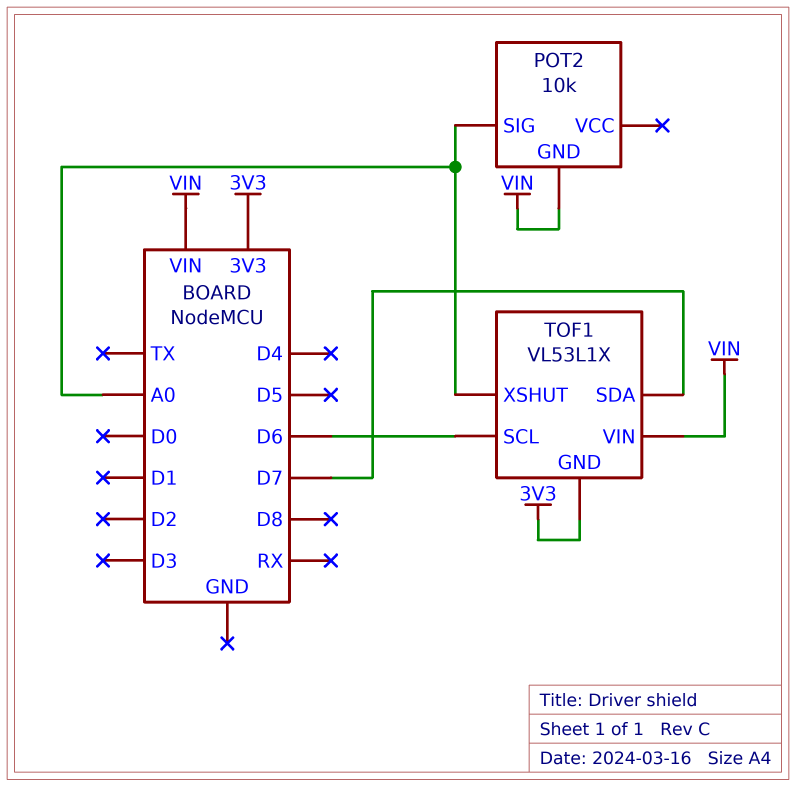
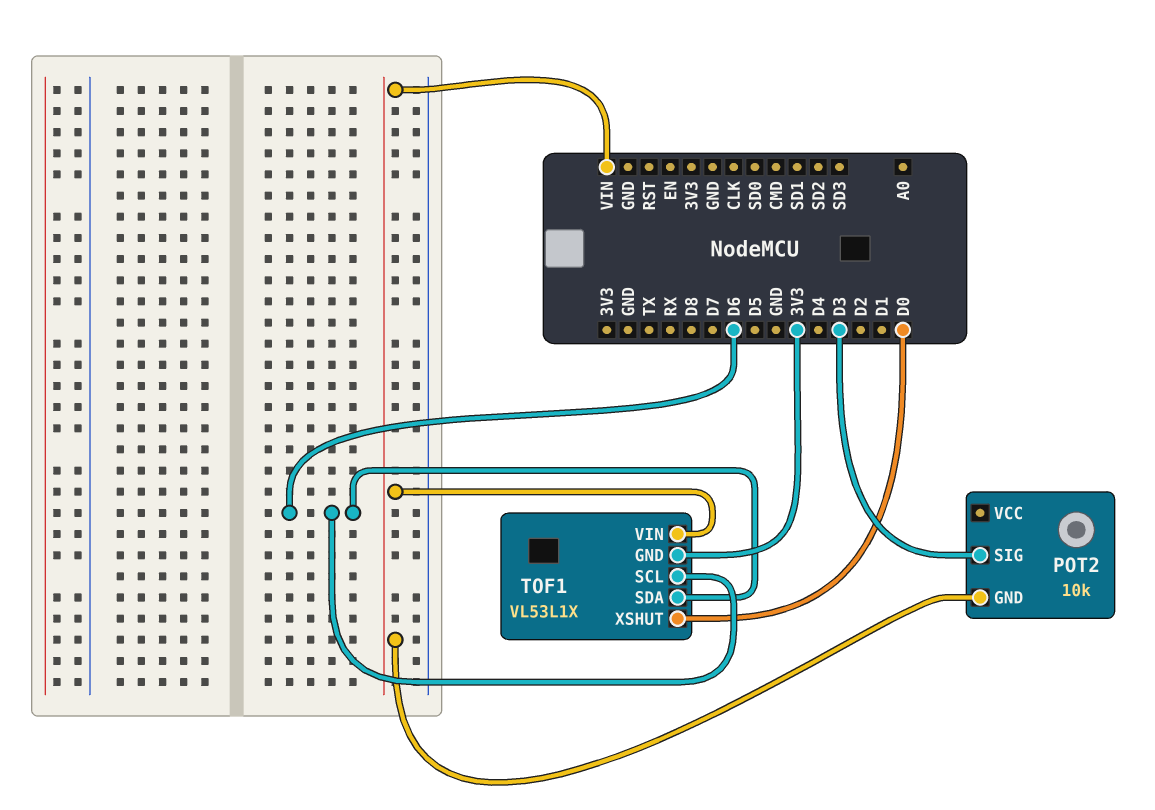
POT2 pin SIG: A0 -> D3
TOF1 pin SDA: D7 -> D6
TOF1 pin XSHUT: A0 -> D0

